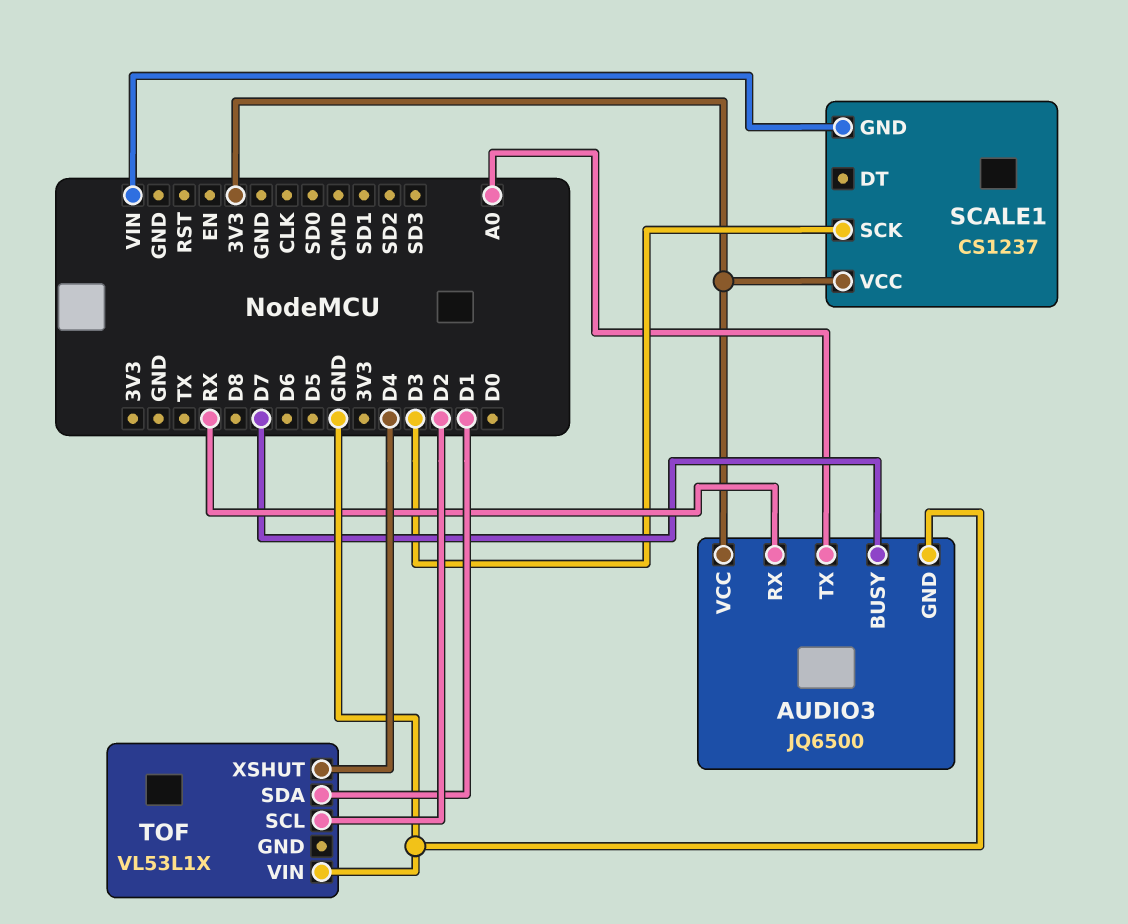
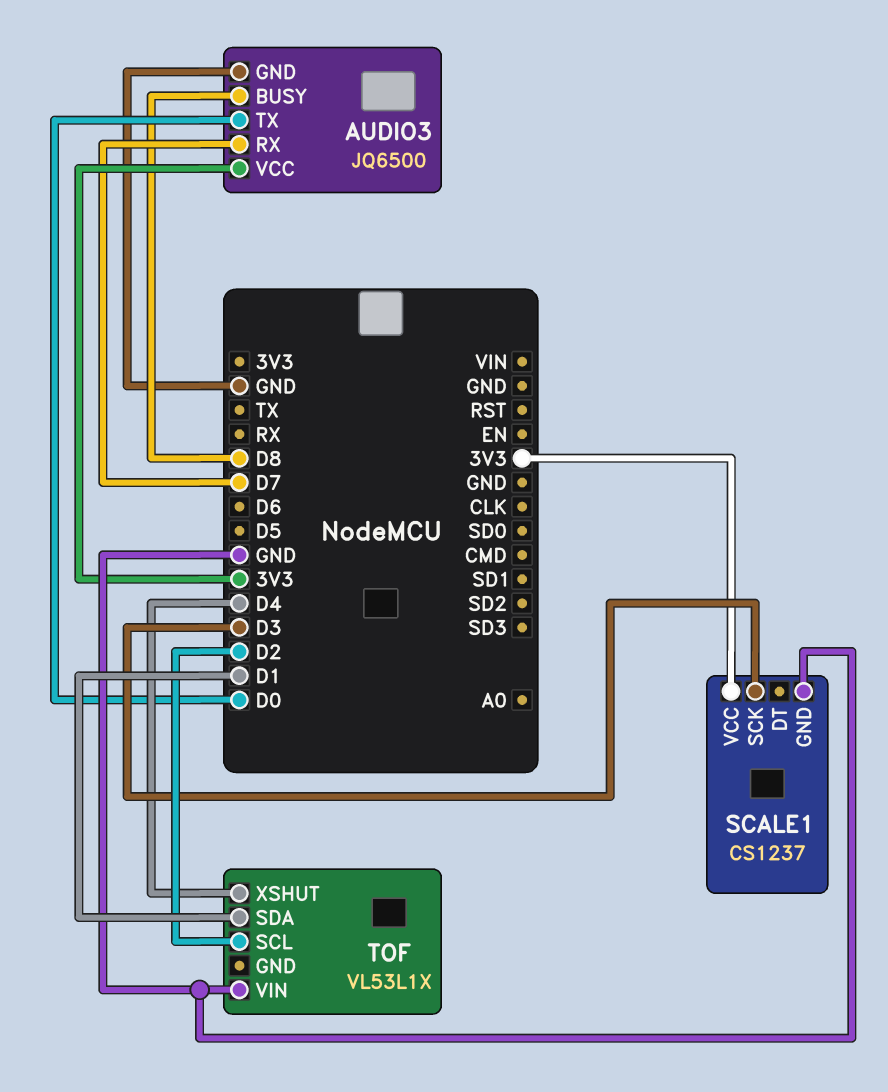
AUDIO3 pin BUSY: D7 -> D8
AUDIO3 pin RX: RX -> D7
AUDIO3 pin TX: A0 -> D0
SCALE1 pin GND: VIN -> GND

